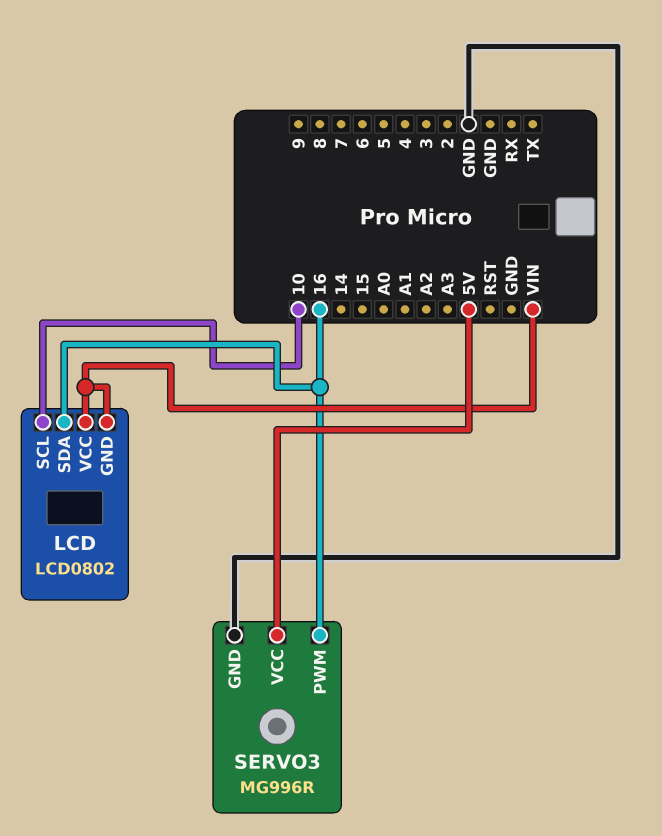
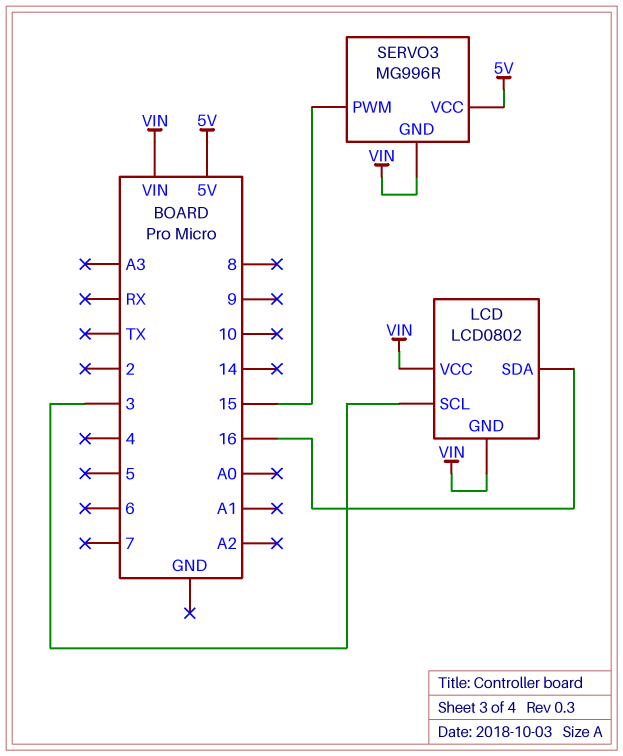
LCD pin SCL: 10 -> 3
SERVO3 pin GND: GND -> VIN
SERVO3 pin PWM: 16 -> 15

